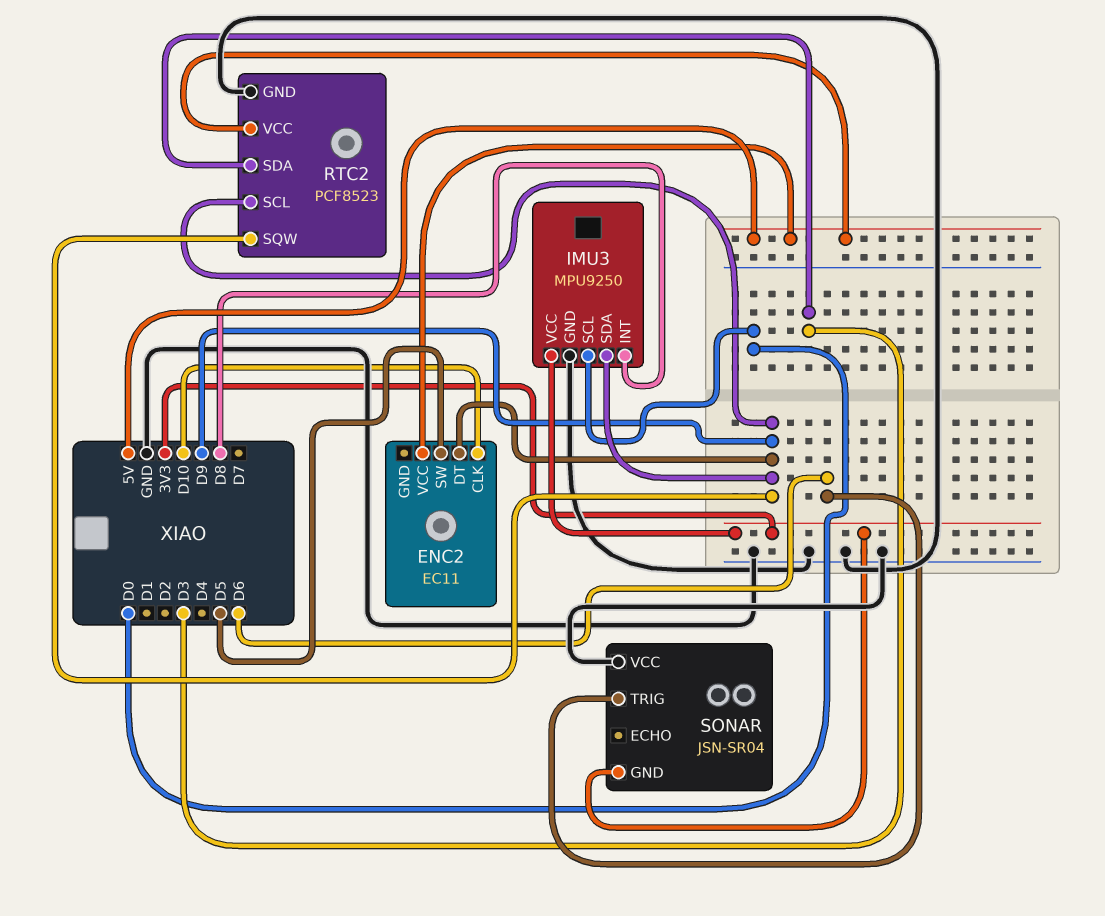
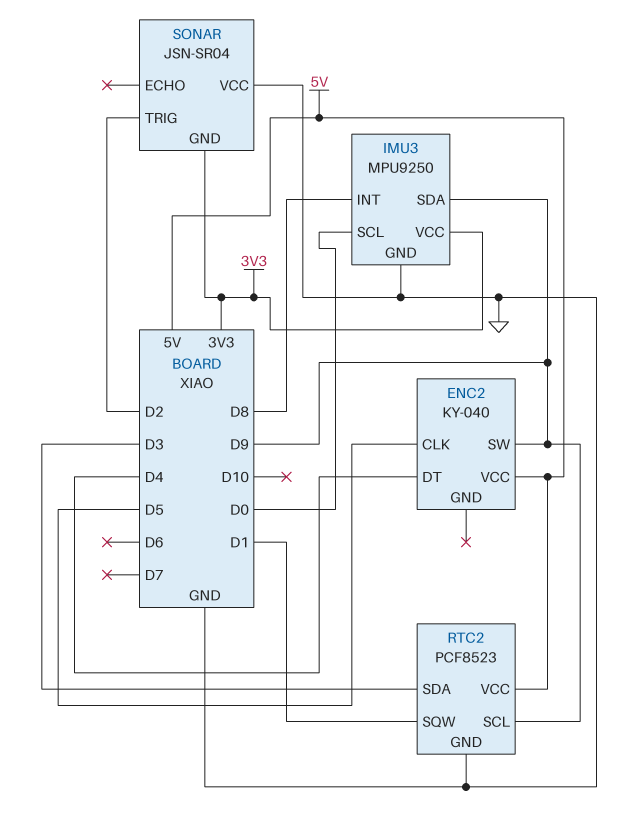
ENC2: EC11 -> KY-040
ENC2 pin CLK: D10 -> D5
ENC2 pin DT: D9 -> D4
ENC2 pin SW: D5 -> D9
RTC2 pin SQW: D9 -> D1
SONAR pin TRIG: D6 -> D2

